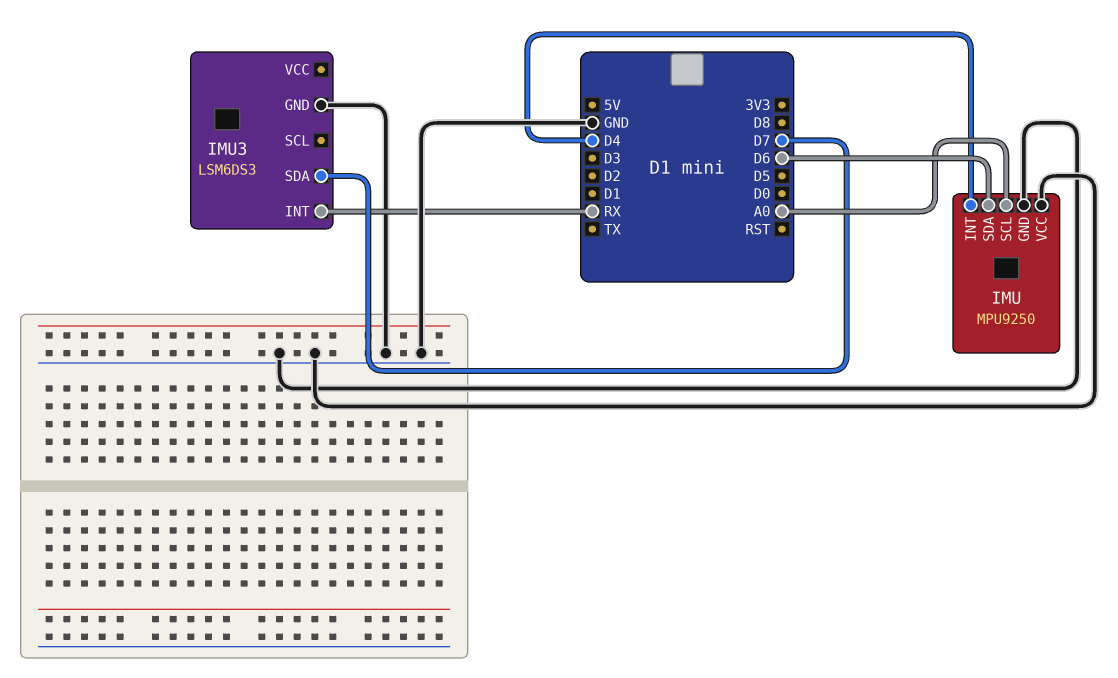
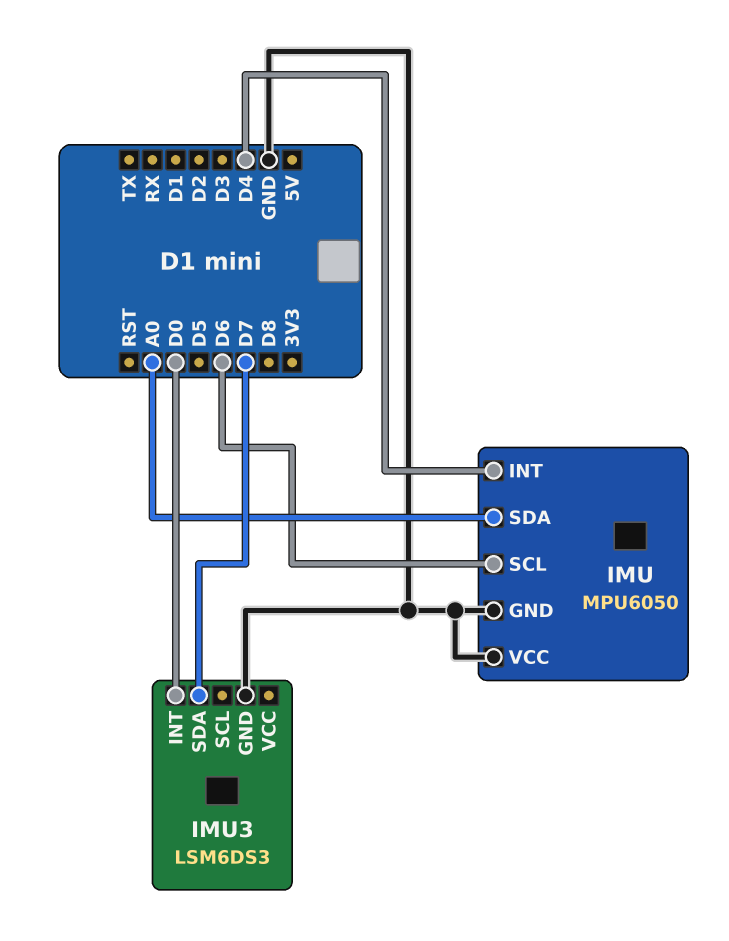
IMU: MPU9250 -> MPU6050
IMU pin SCL: A0 -> D6
IMU pin SDA: D6 -> A0
IMU3 pin INT: RX -> D0

